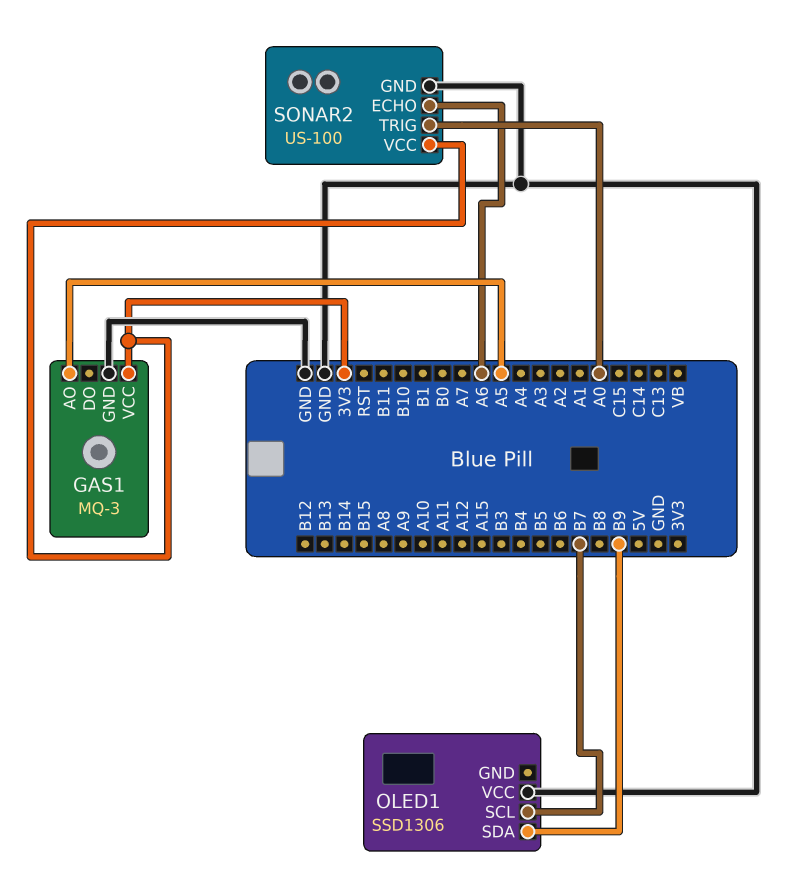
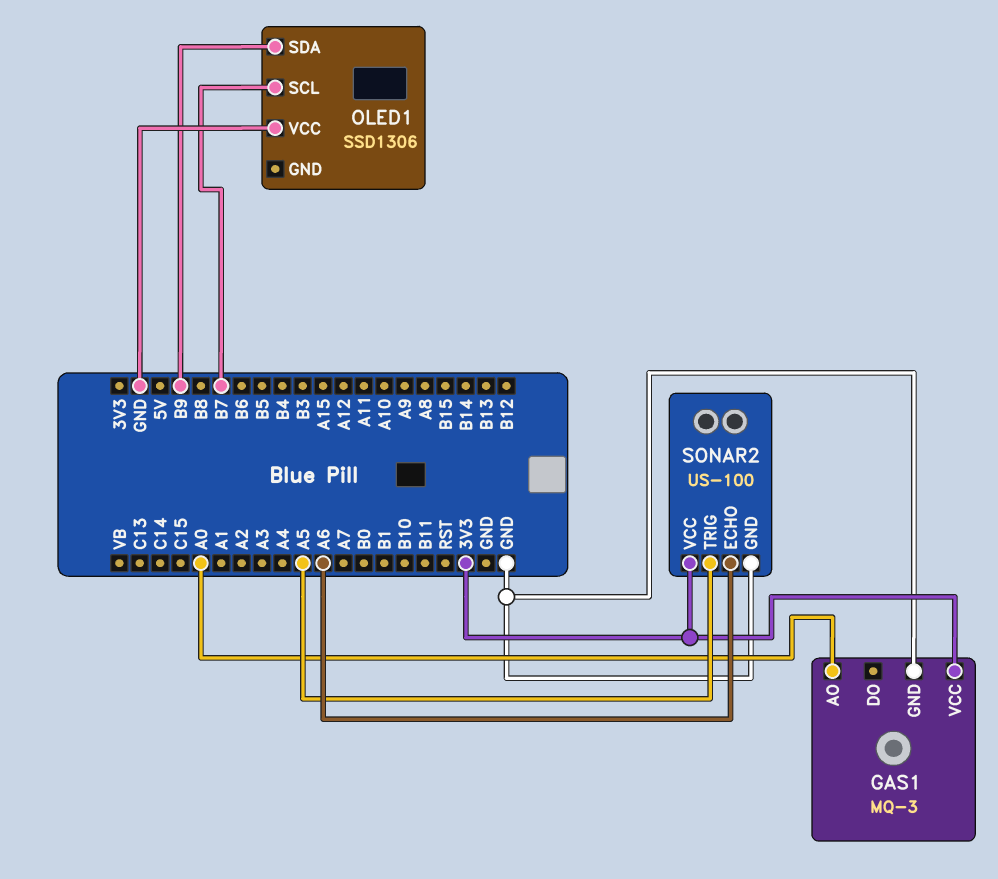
GAS1 pin AO: A5 -> A0
SONAR2 pin TRIG: A0 -> A5

